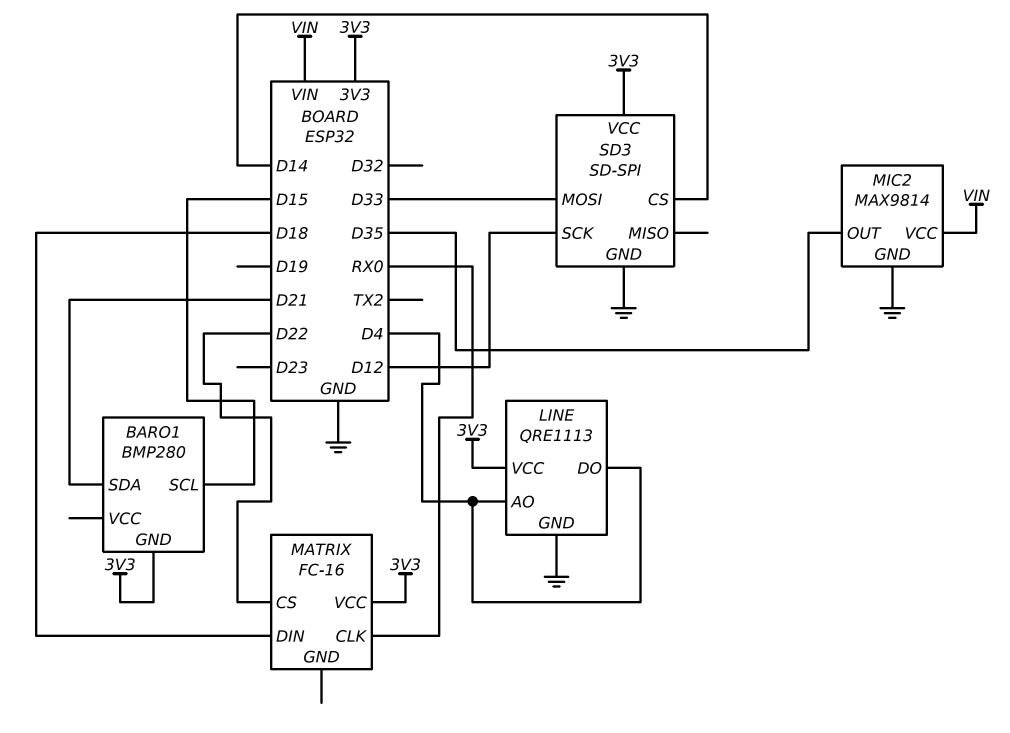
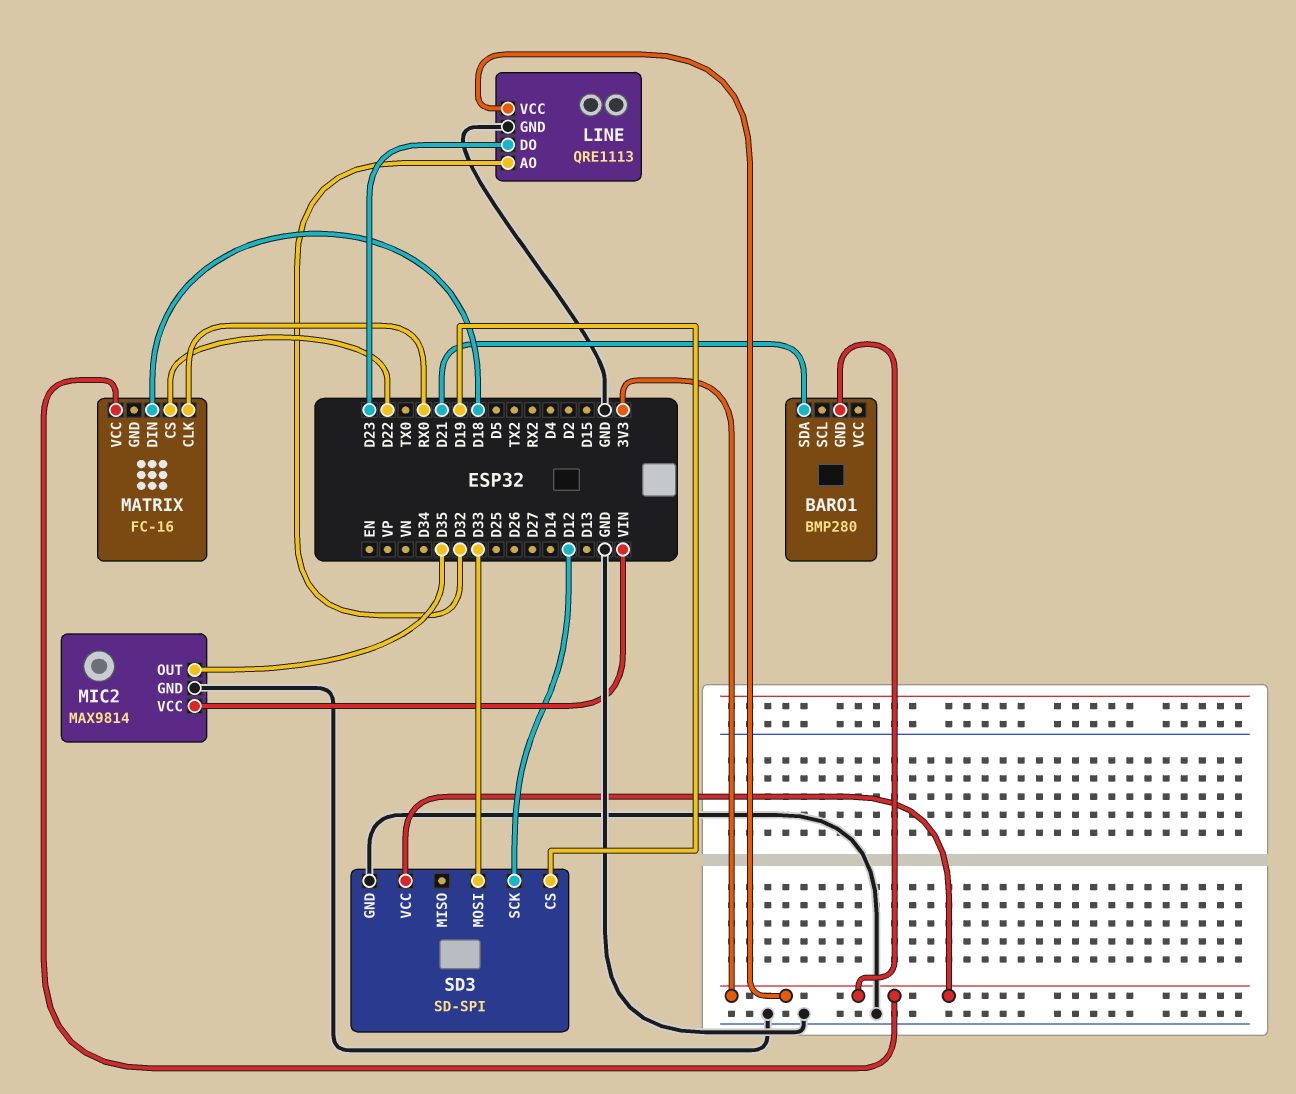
BARO1 pin SCL: D15 -> none
LINE pin AO: D4 -> D32
LINE pin DO: D4 -> D23
SD3 pin CS: D14 -> D19

